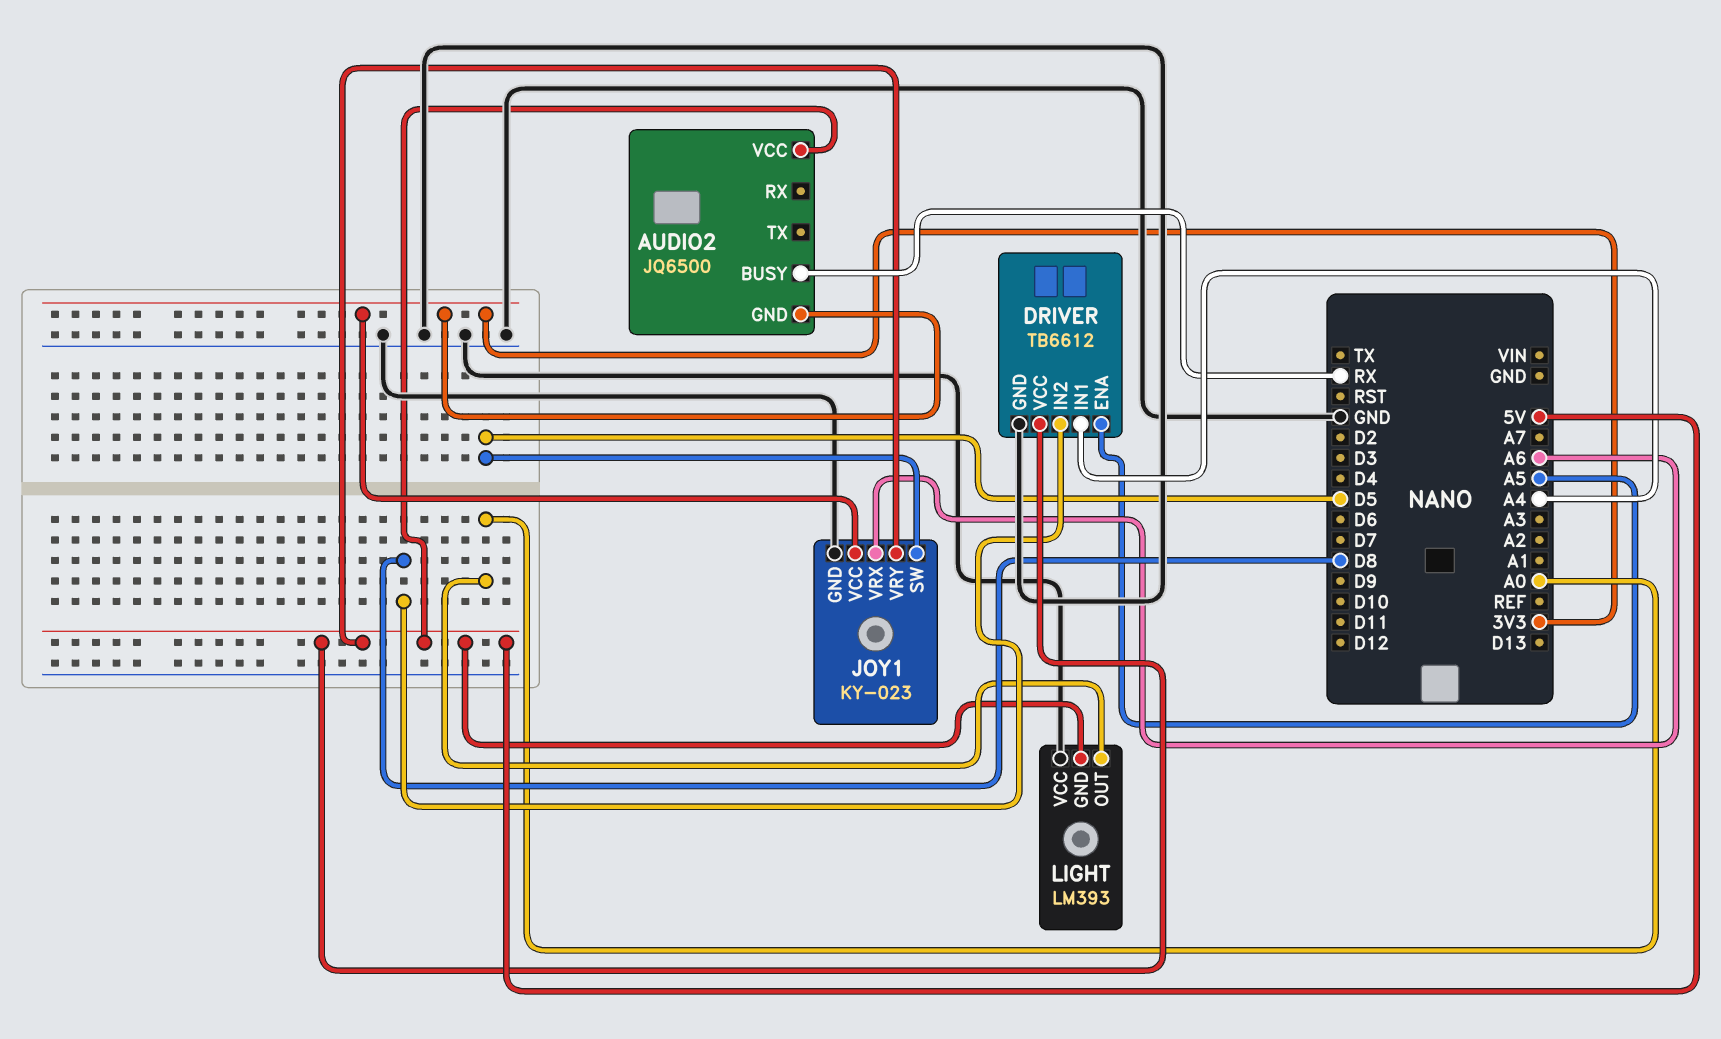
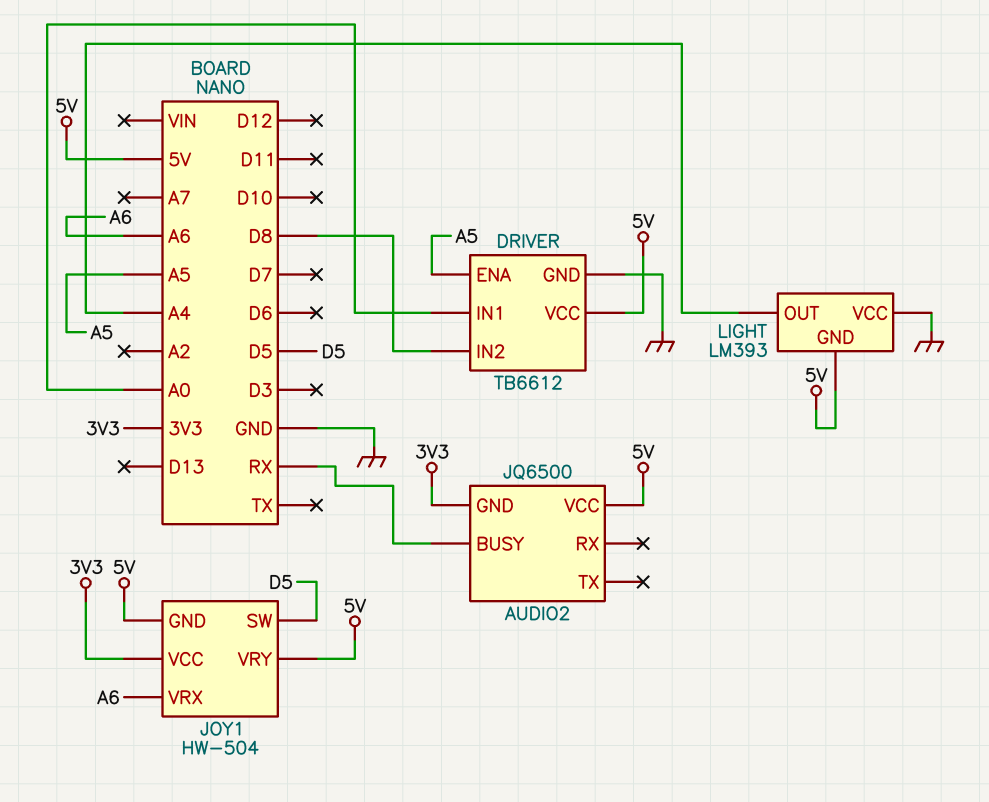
DRIVER pin IN1: A4 -> A0
JOY1: KY-023 -> HW-504
JOY1 pin GND: GND -> 5V
LIGHT pin OUT: A0 -> A4

